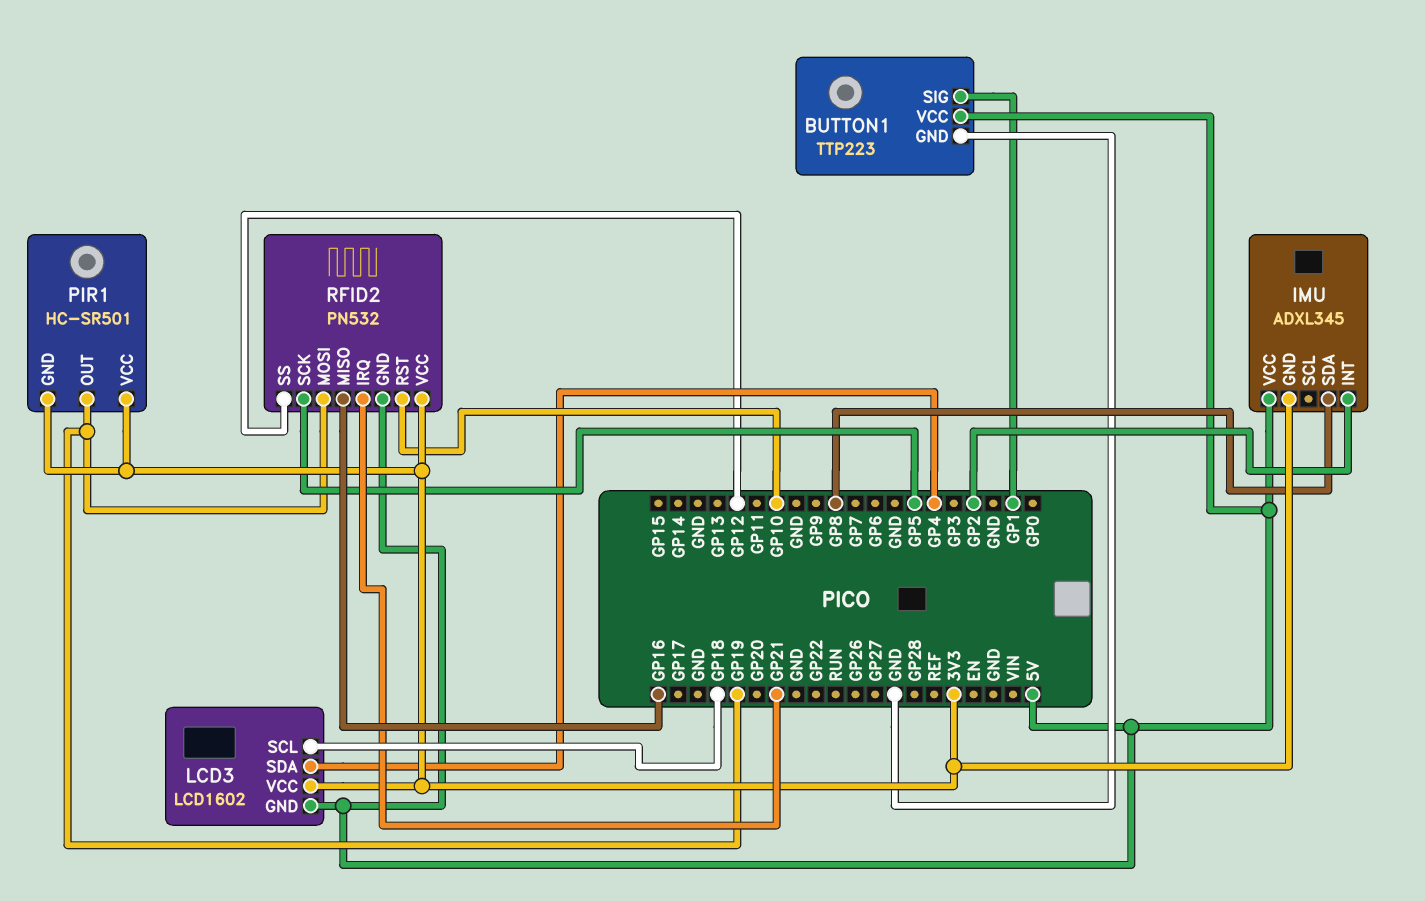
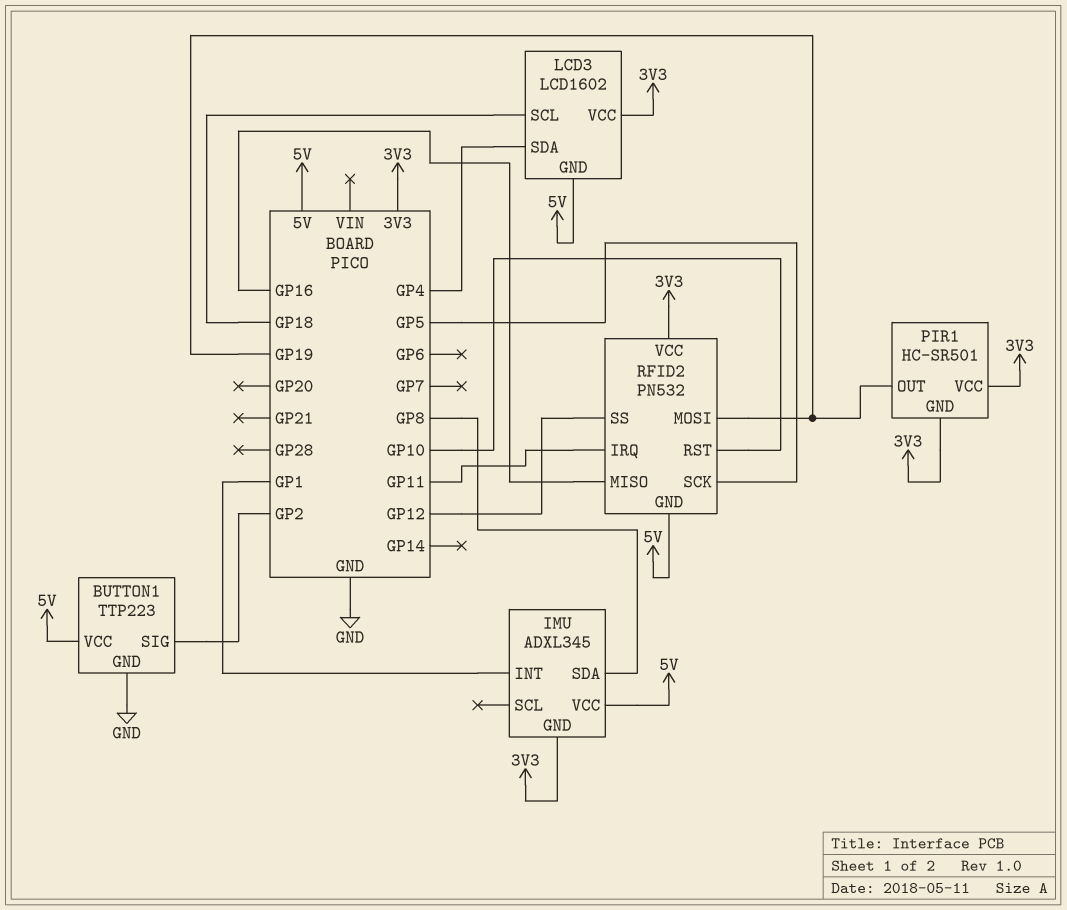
BUTTON1 pin SIG: GP1 -> GP2
IMU pin INT: GP2 -> GP1
RFID2 pin IRQ: GP21 -> GP11

